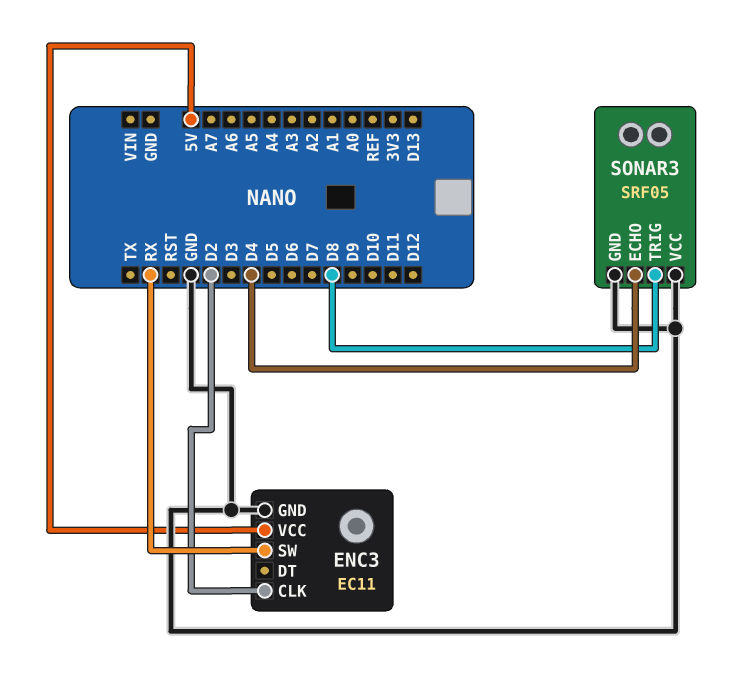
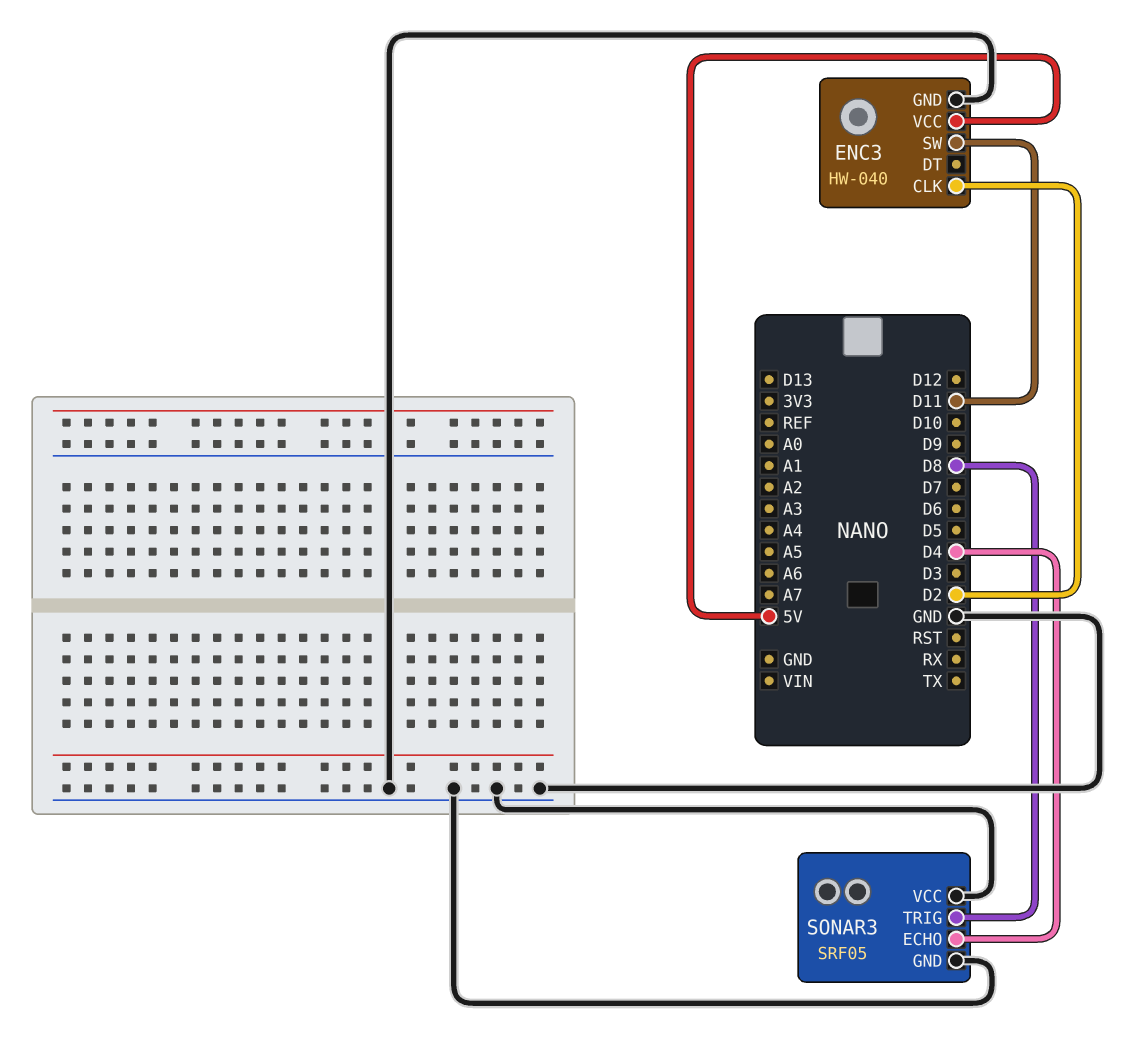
ENC3: EC11 -> HW-040
ENC3 pin SW: RX -> D11

